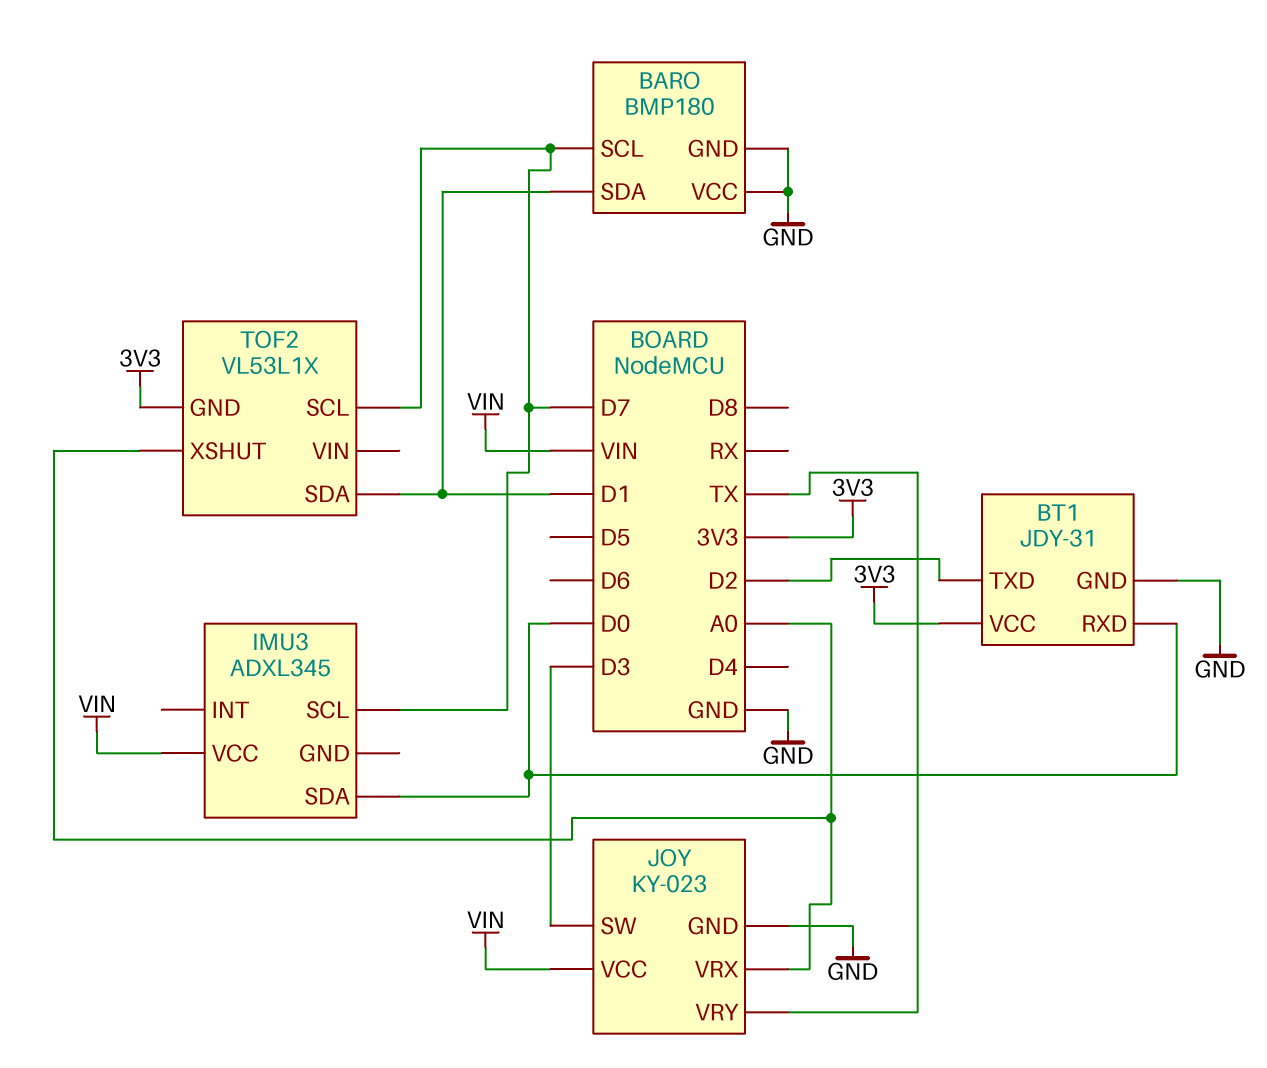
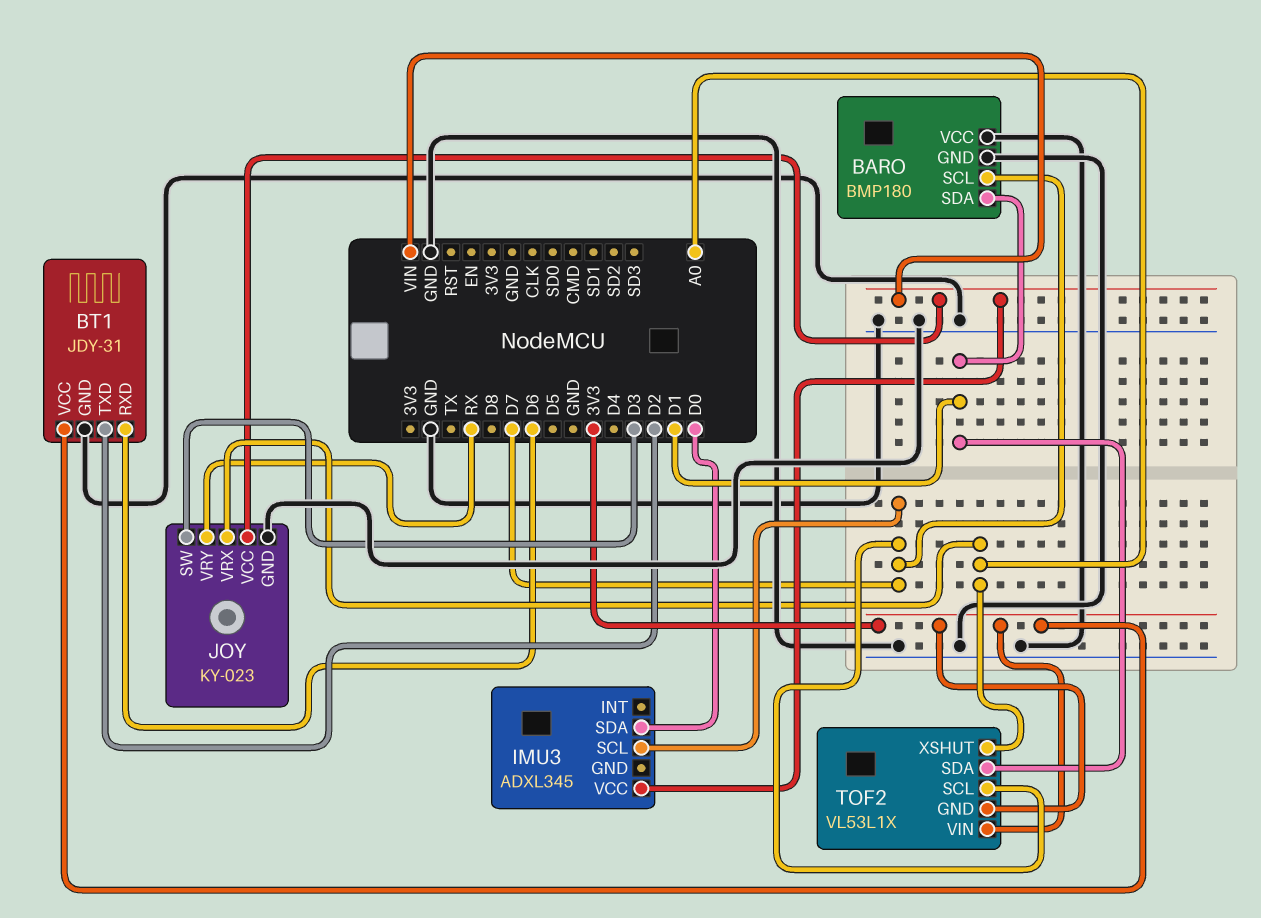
BT1 pin RXD: D0 -> D6
JOY pin VRY: TX -> RX
TOF2 pin VIN: none -> 3V3

